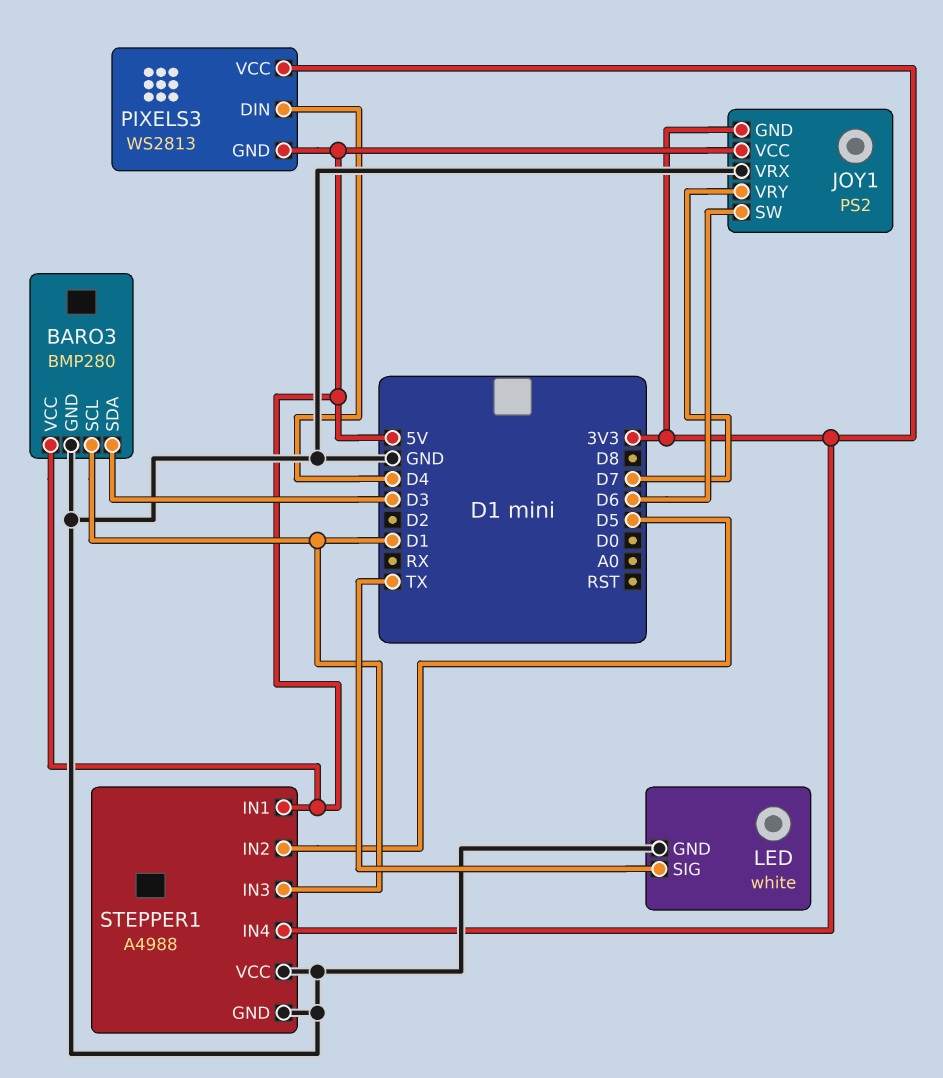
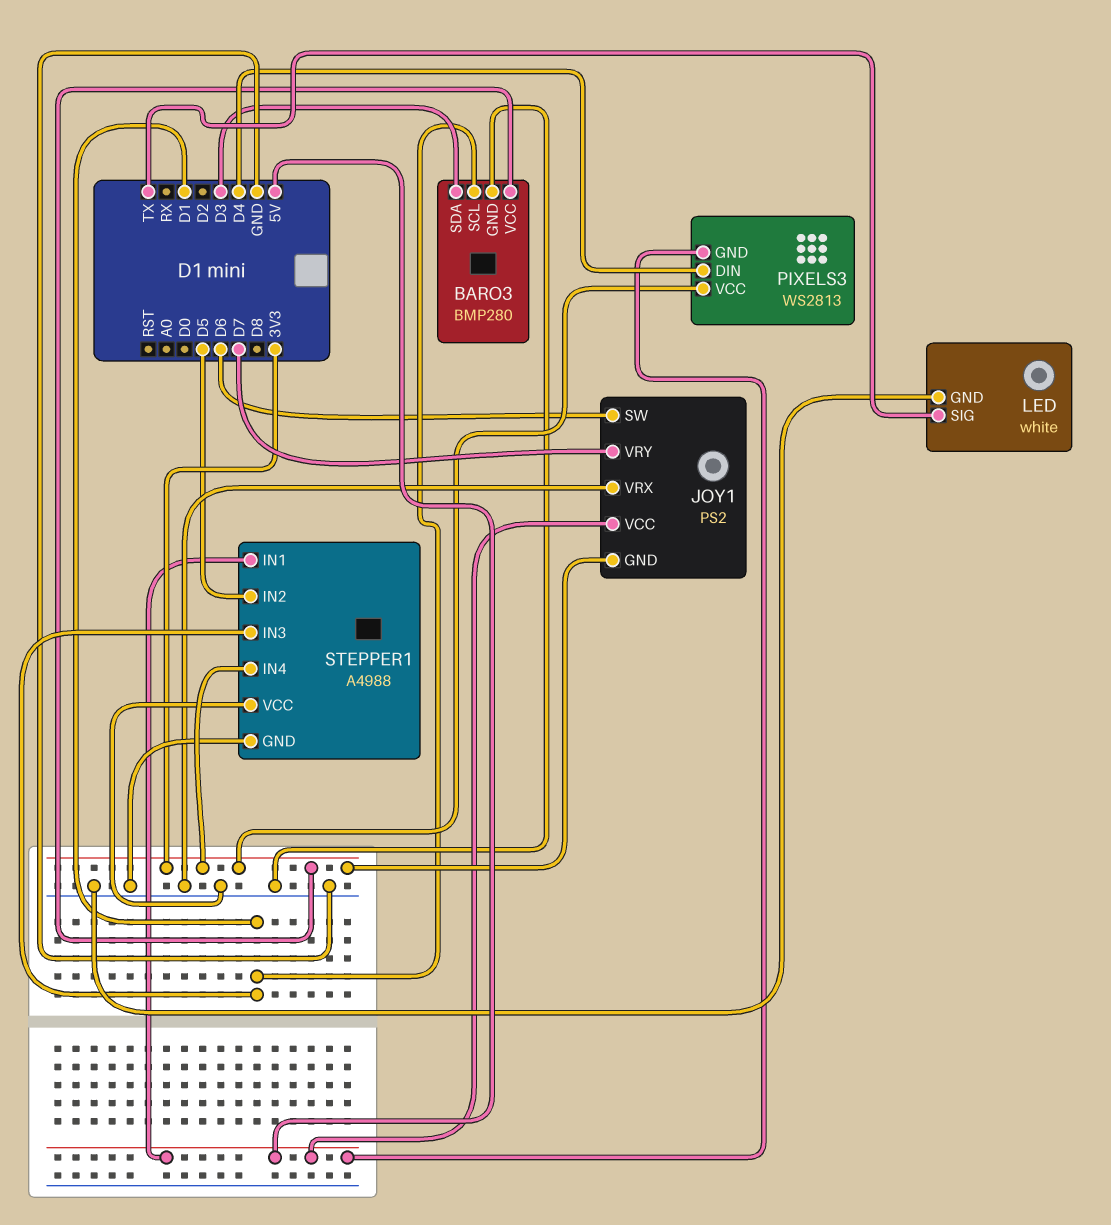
BARO3 pin VCC: 5V -> 3V3

